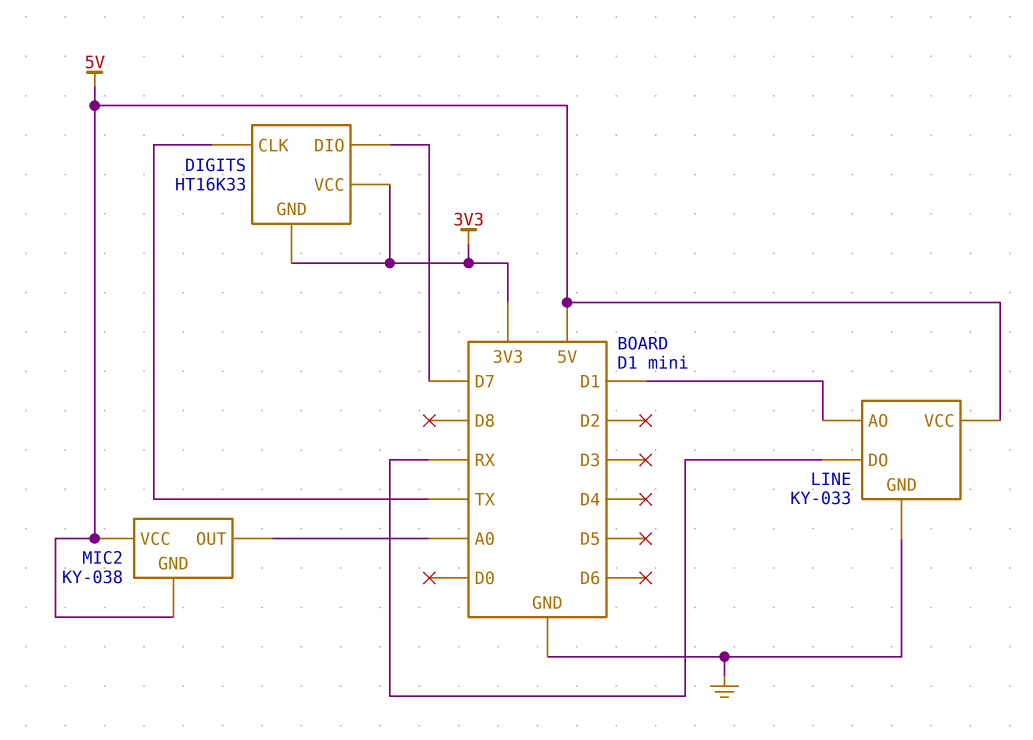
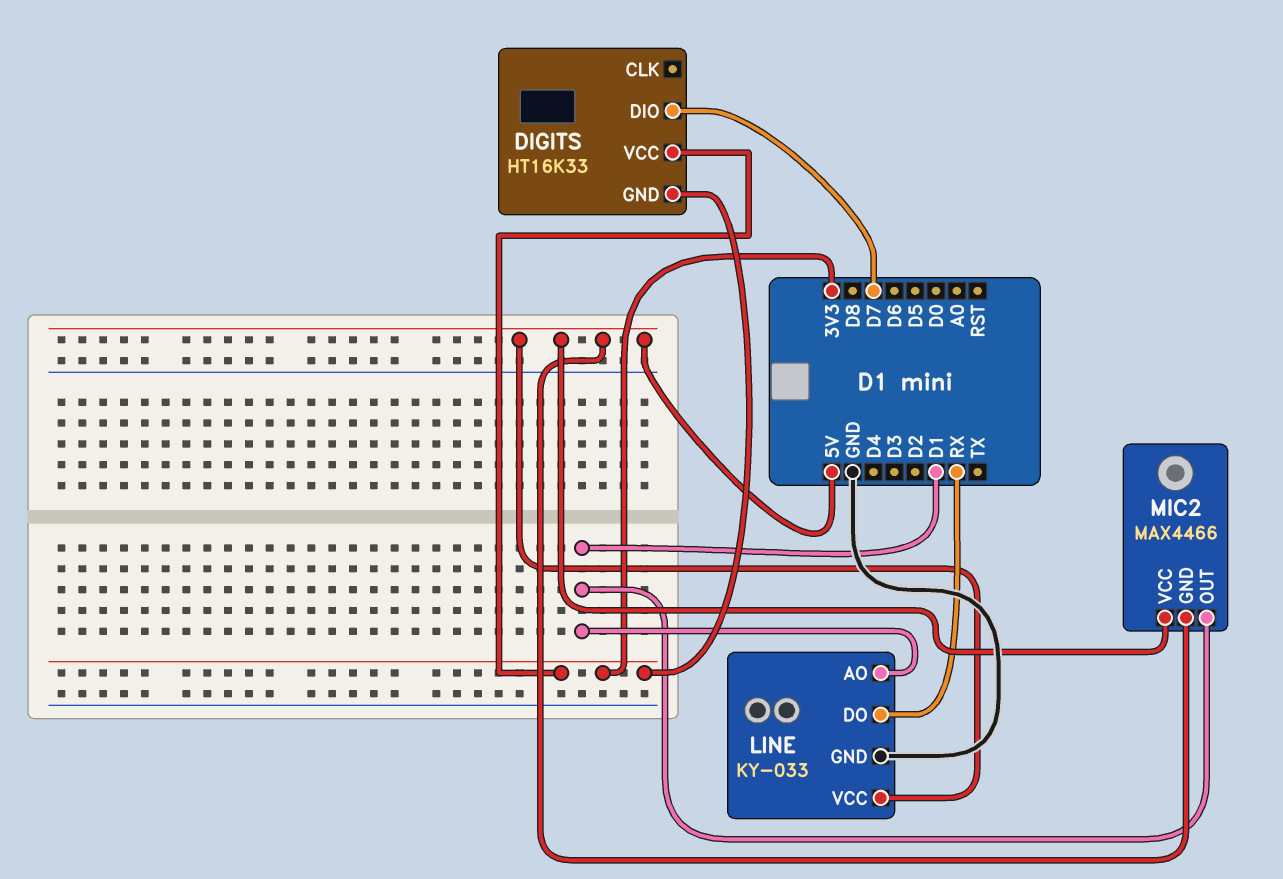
DIGITS pin CLK: TX -> none
MIC2: KY-038 -> MAX4466
MIC2 pin OUT: A0 -> D1

